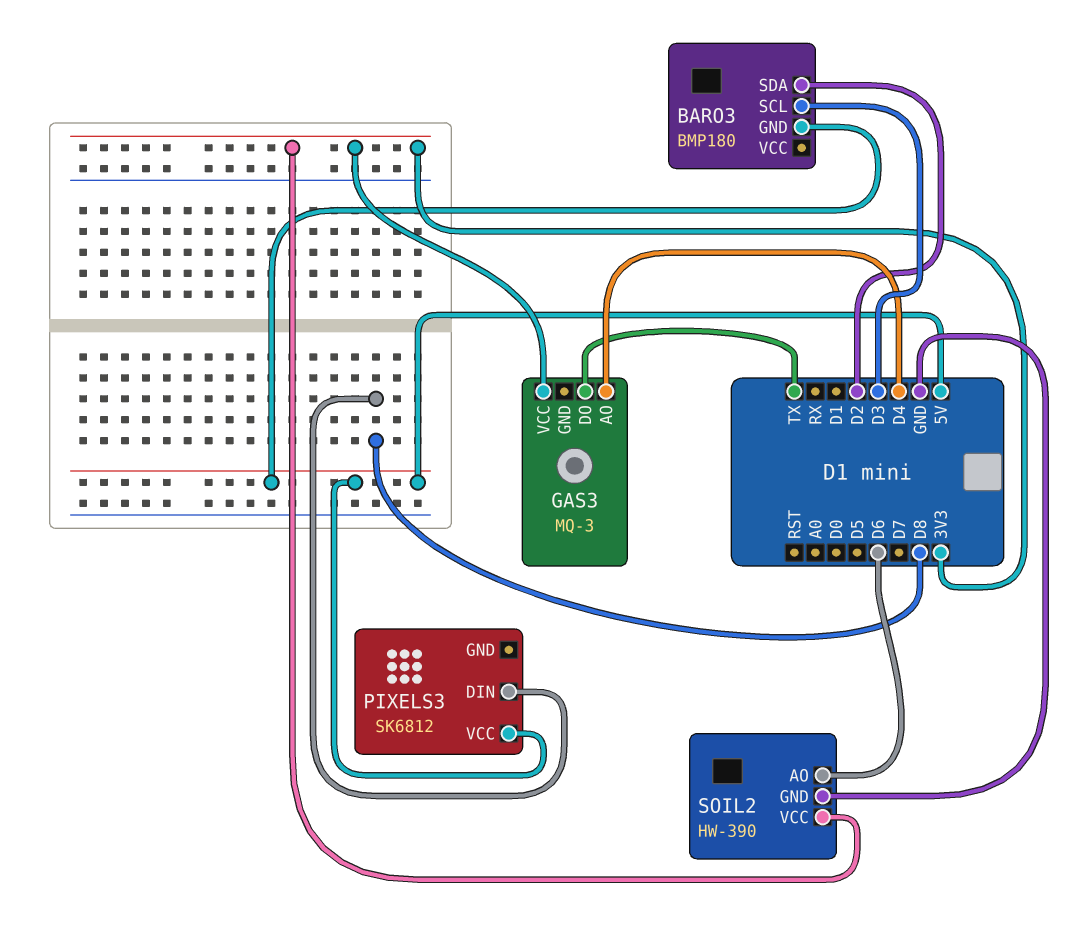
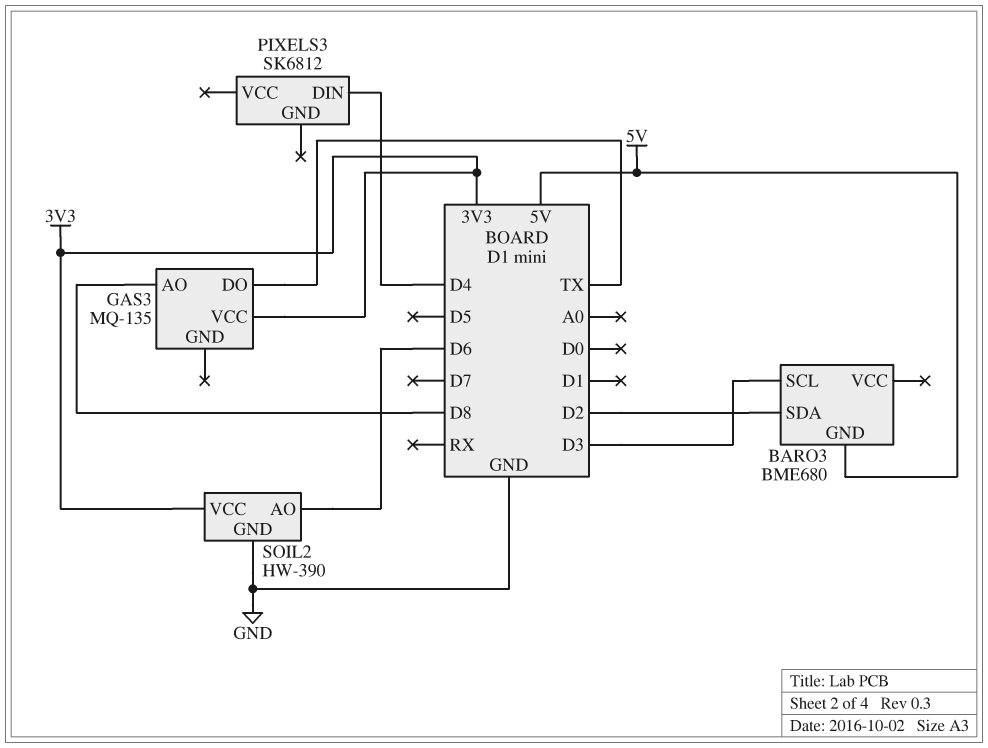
BARO3: BMP180 -> BME680
GAS3: MQ-3 -> MQ-135
GAS3 pin AO: D4 -> D8
PIXELS3 pin DIN: D8 -> D4
PIXELS3 pin VCC: 5V -> none

